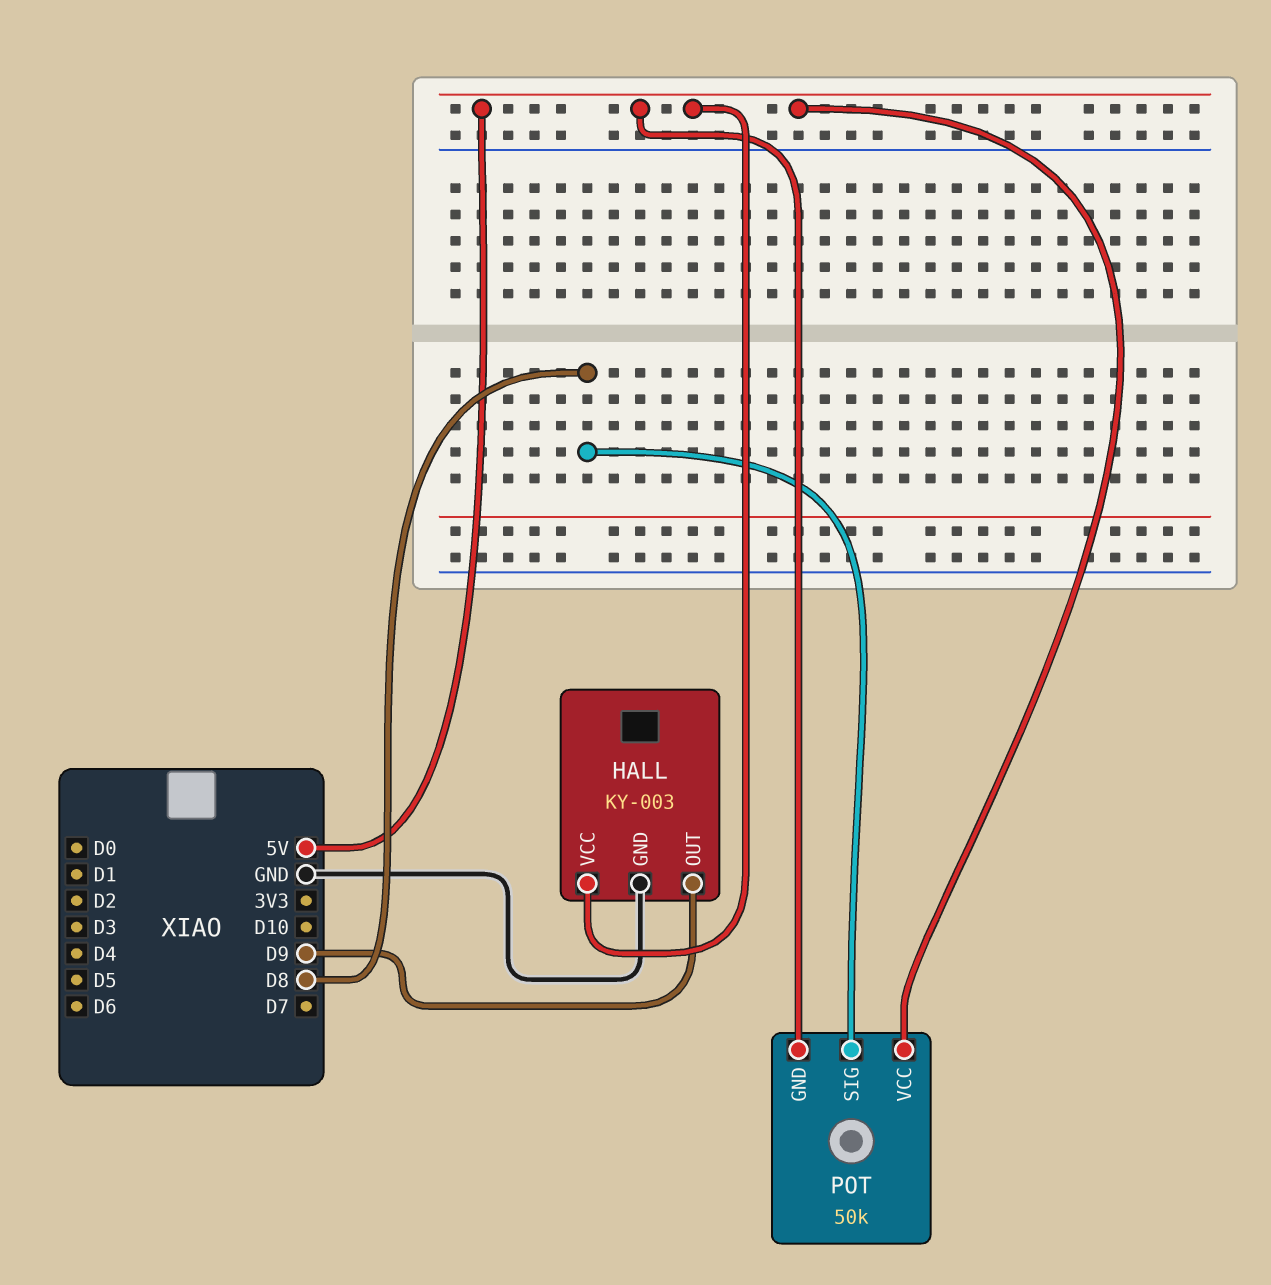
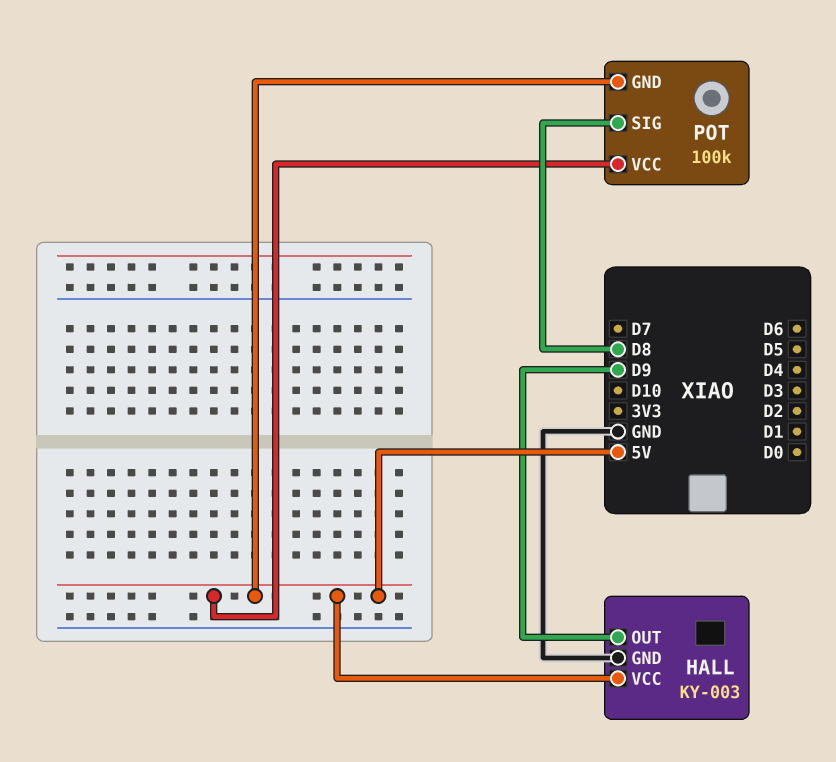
POT: 50k -> 100k

